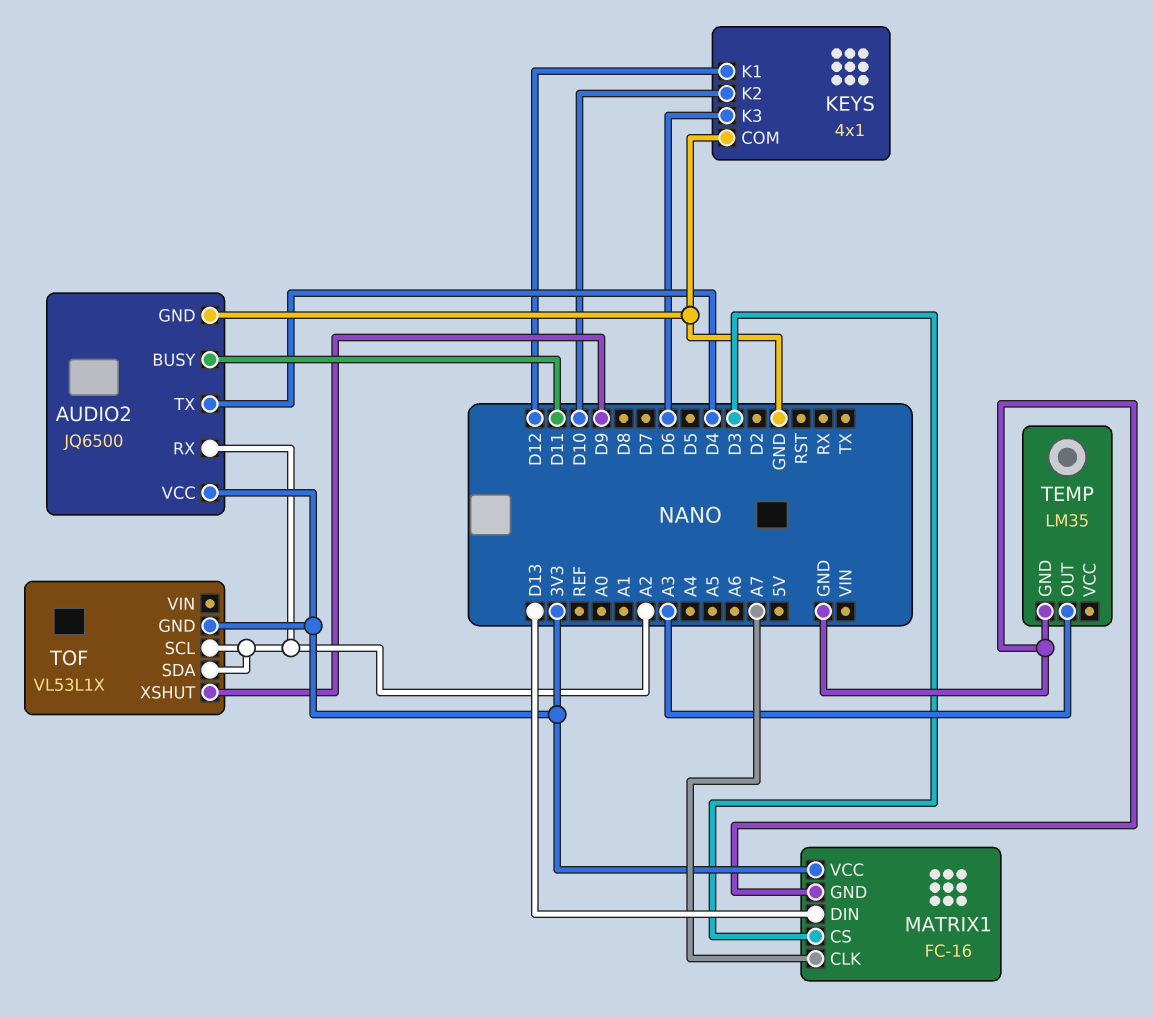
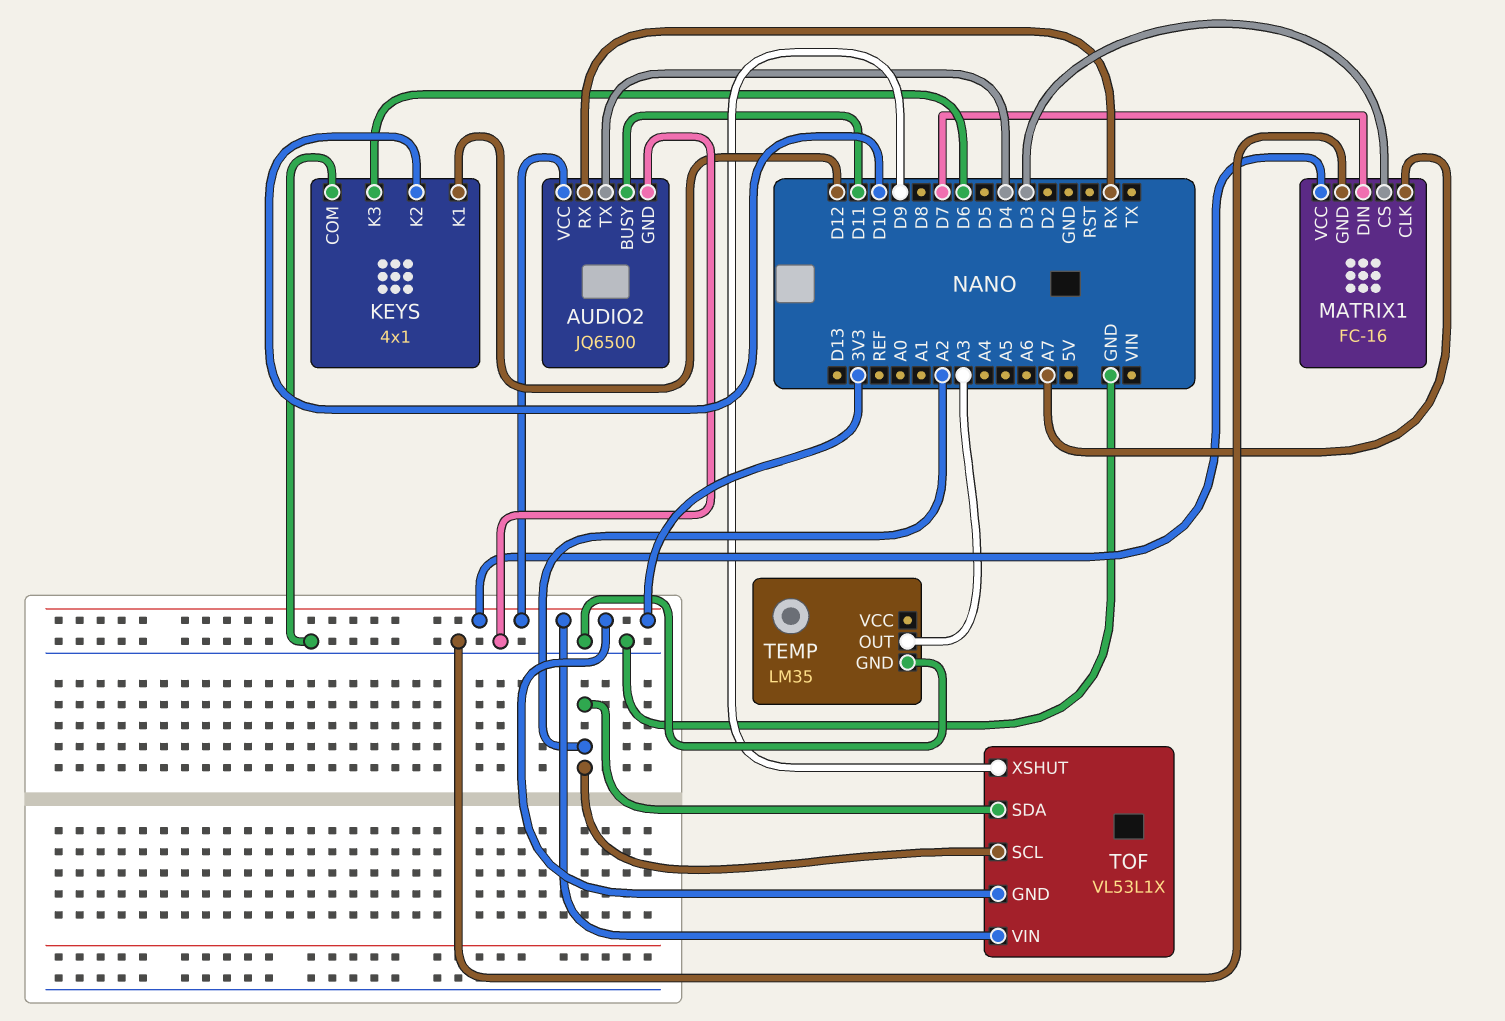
AUDIO2 pin RX: A2 -> RX
MATRIX1 pin DIN: D13 -> D7
TOF pin VIN: none -> 3V3

